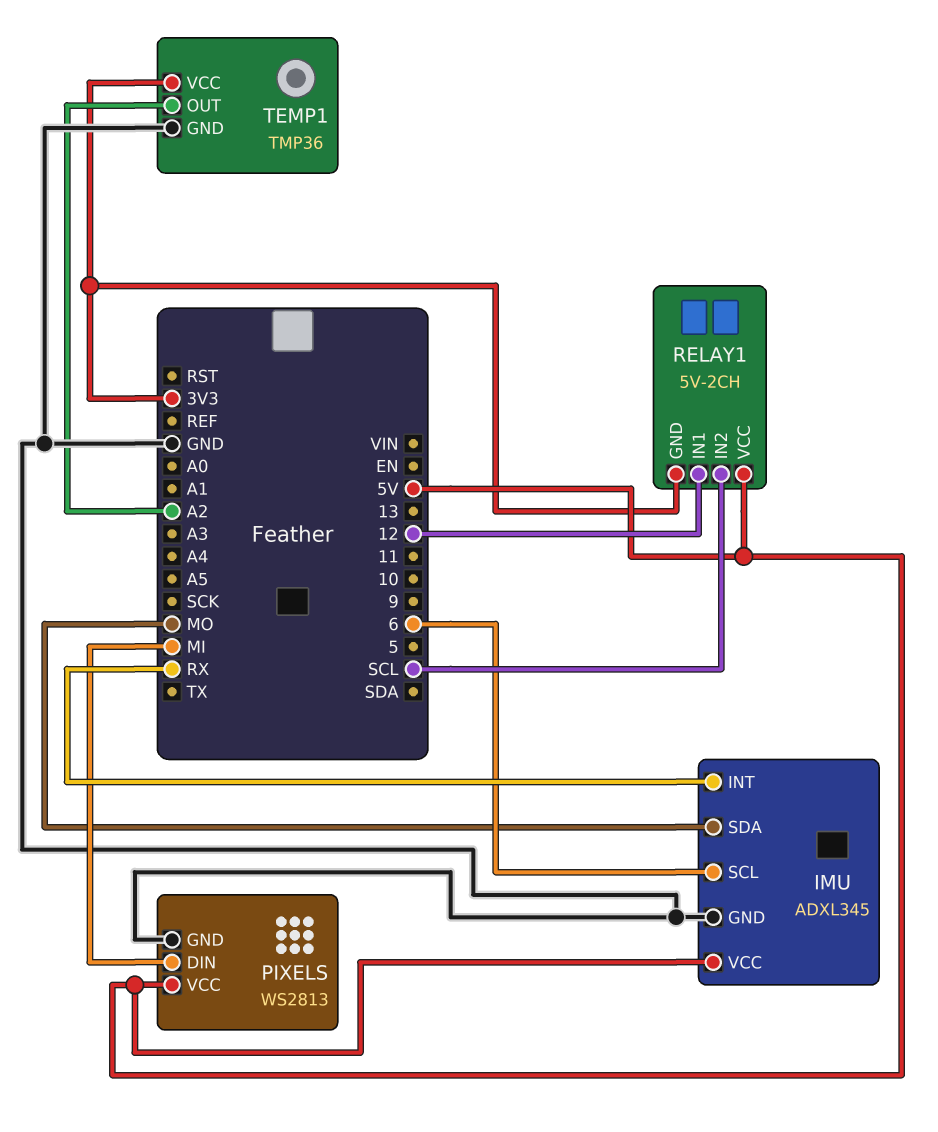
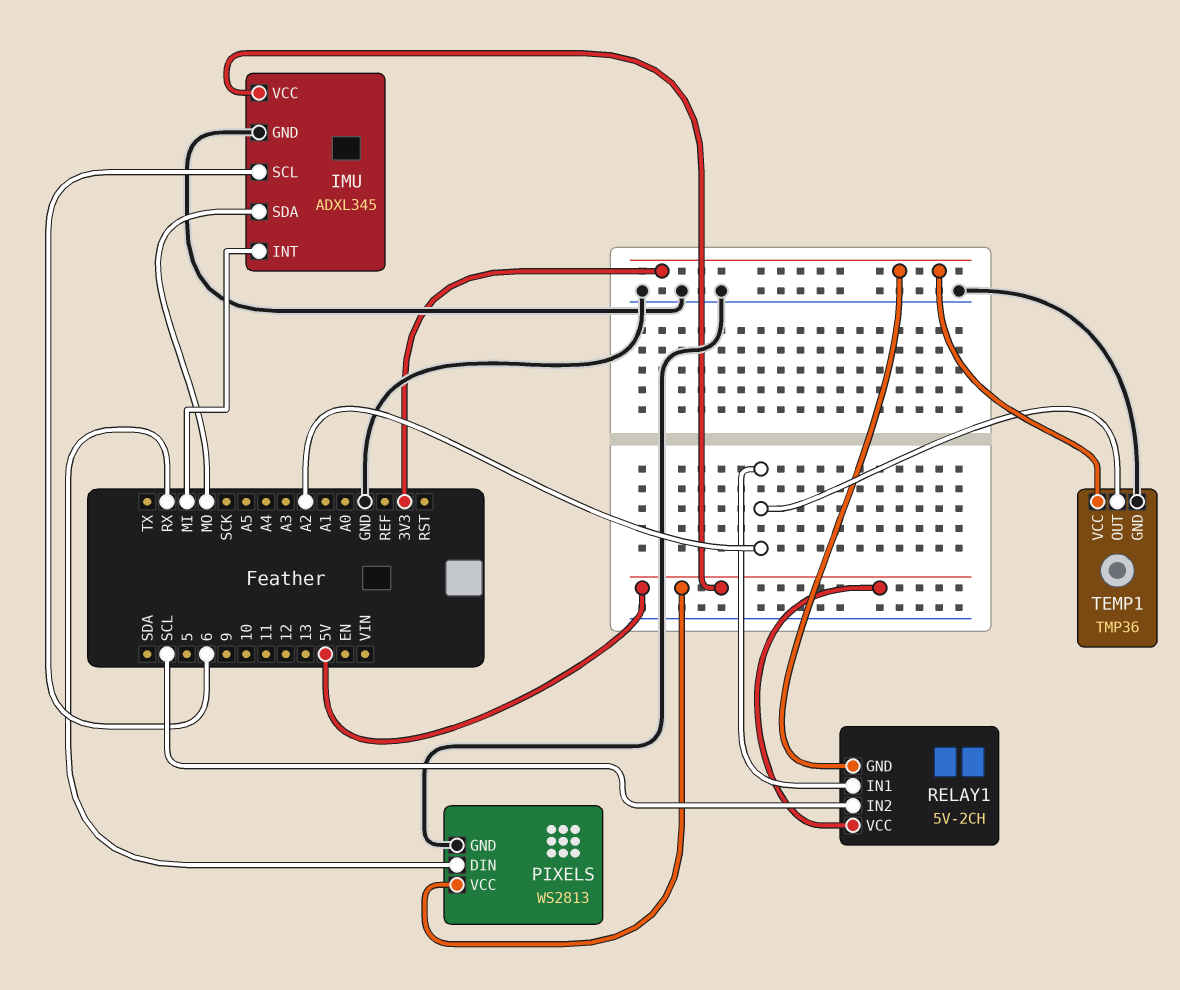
IMU pin INT: RX -> MI
PIXELS pin DIN: MI -> RX
RELAY1 pin IN1: 12 -> A2

